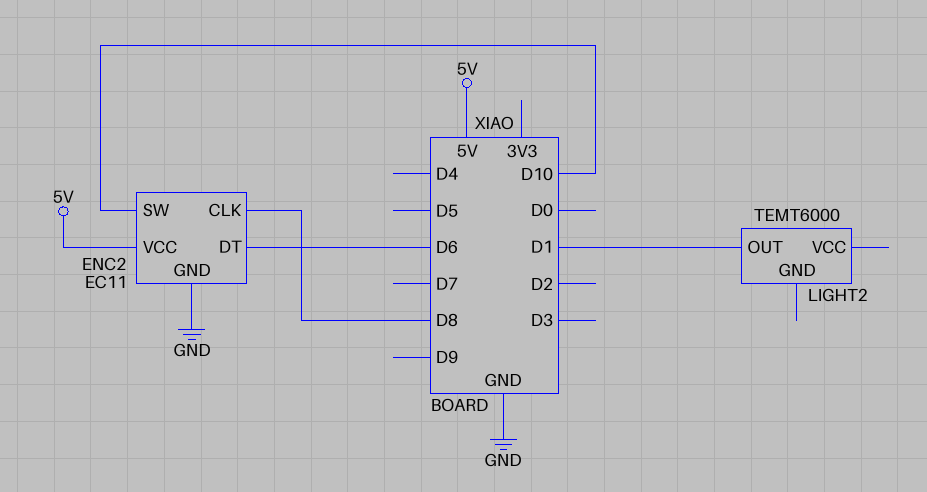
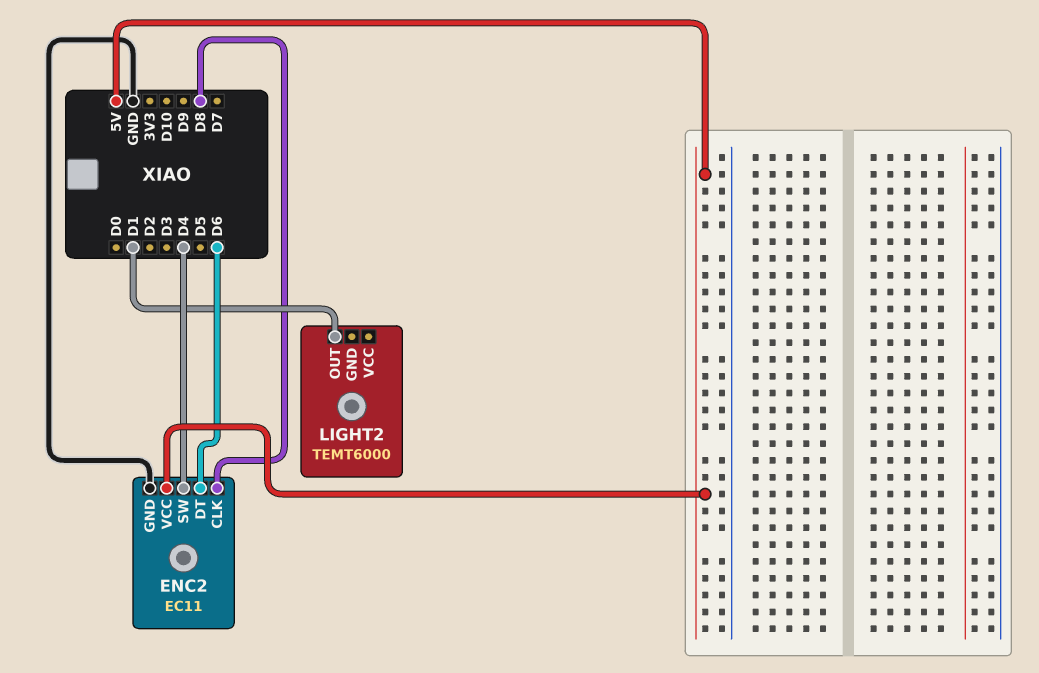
ENC2 pin SW: D10 -> D4

